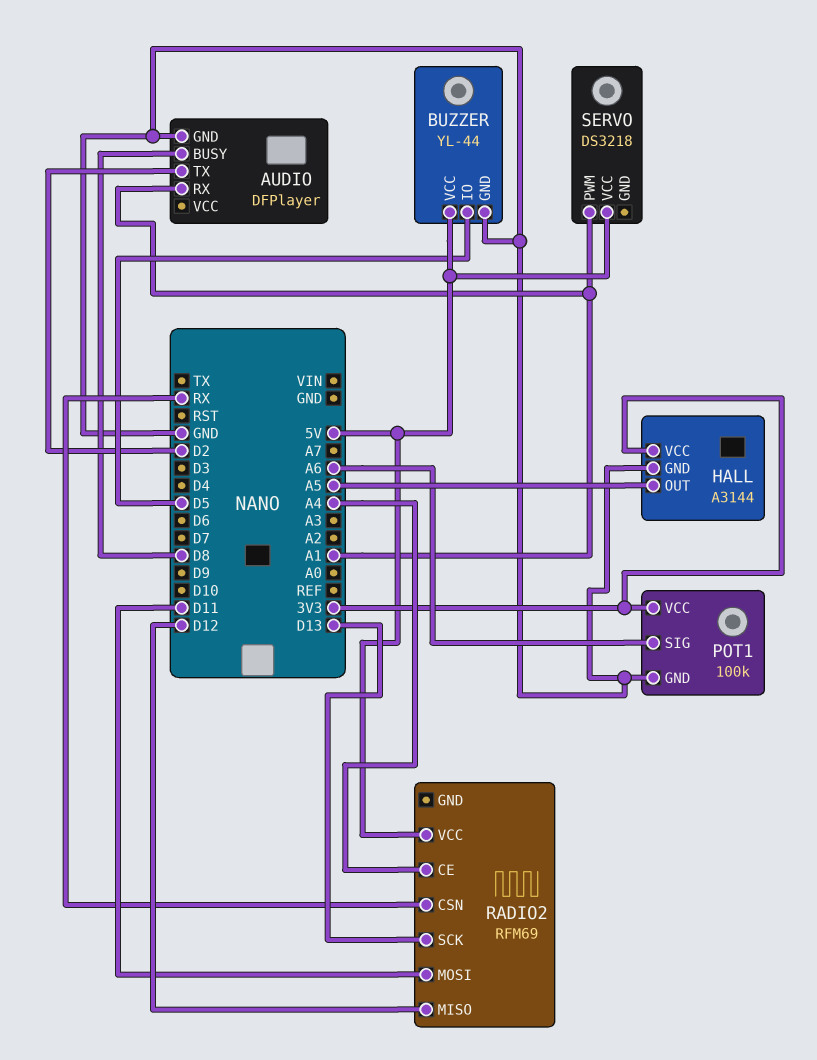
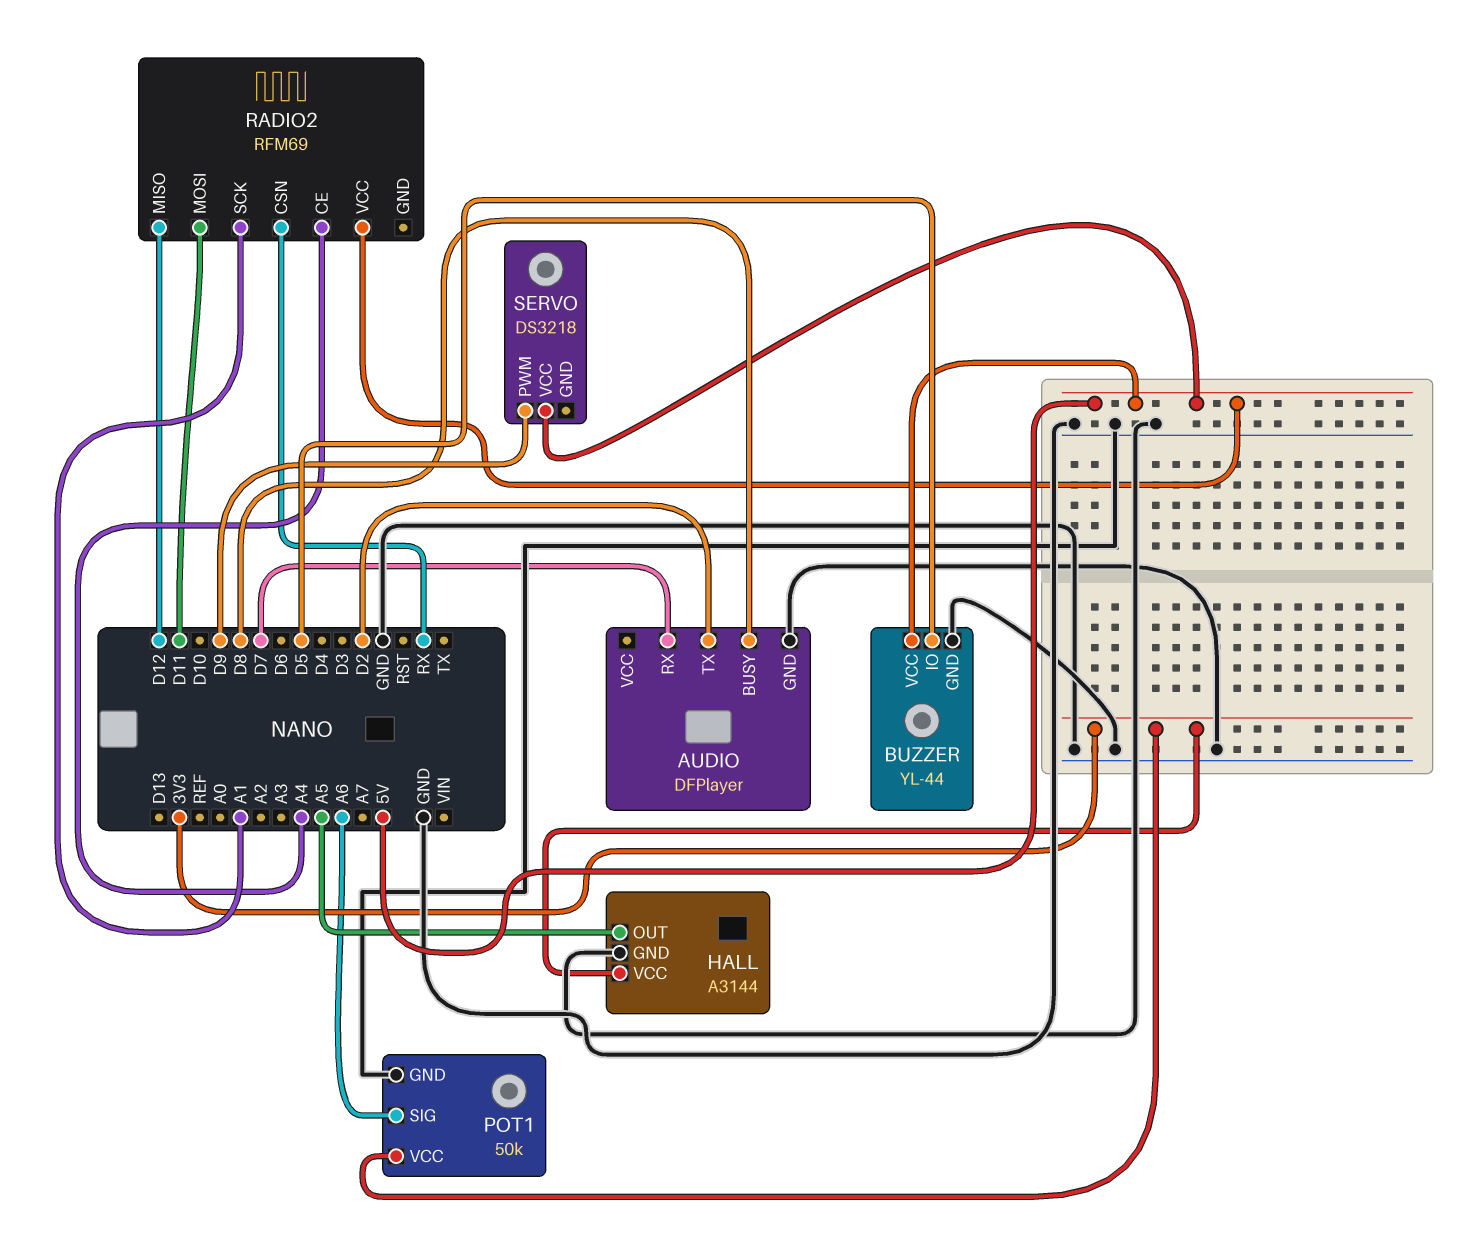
AUDIO pin RX: A1 -> D7
POT1: 100k -> 50k
RADIO2 pin SCK: D13 -> A1
SERVO pin PWM: A1 -> D9

